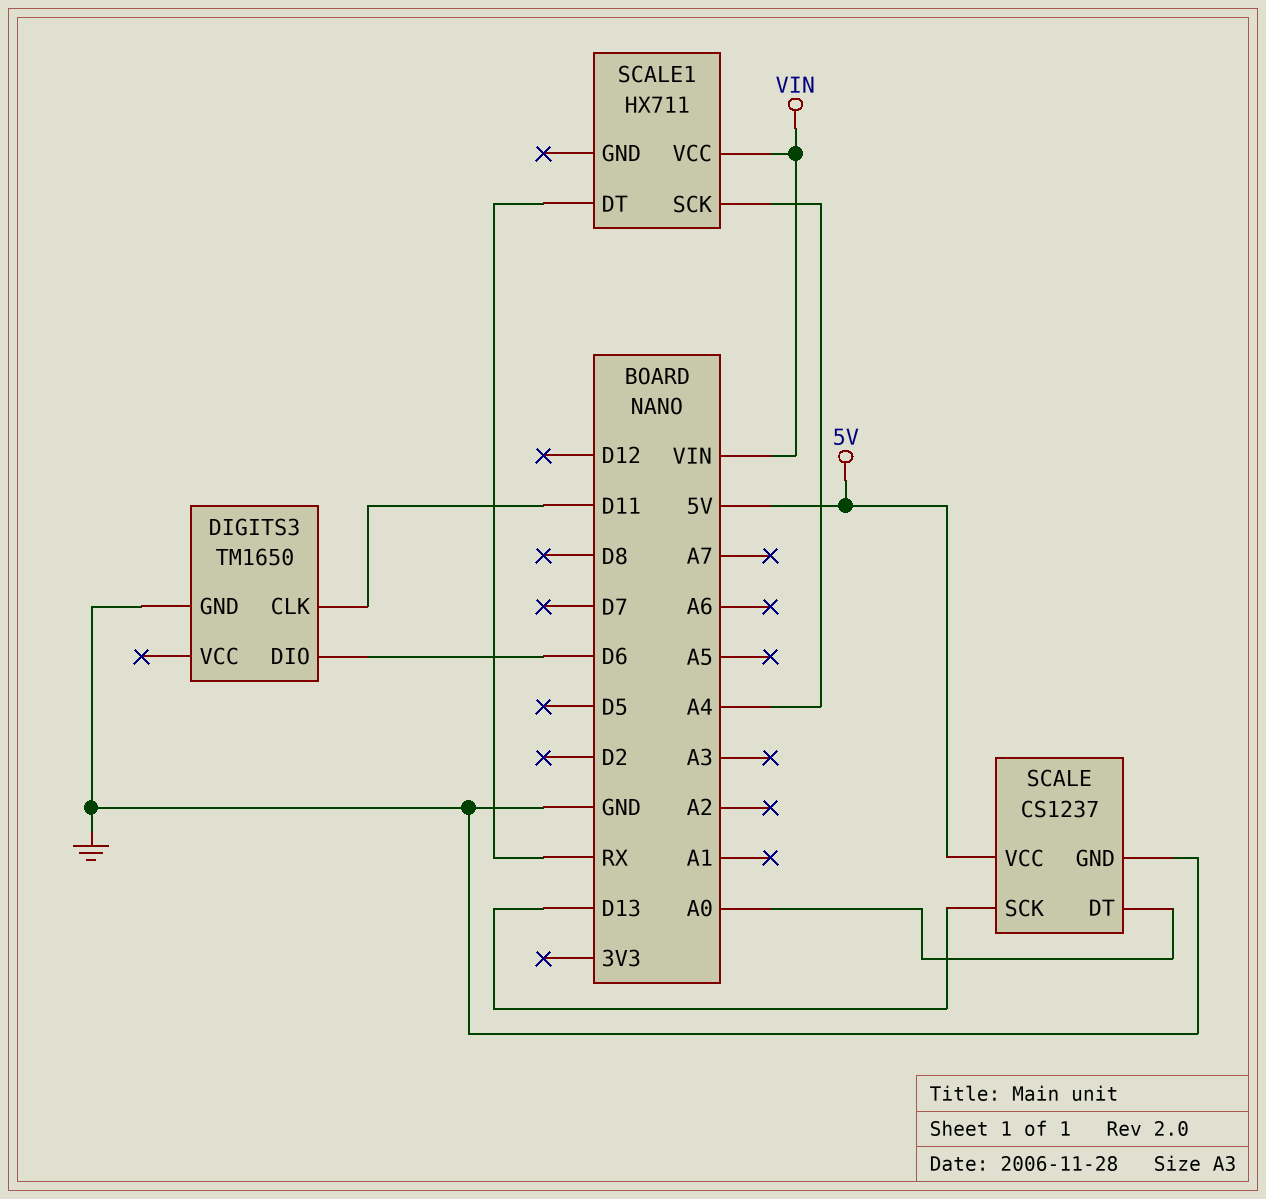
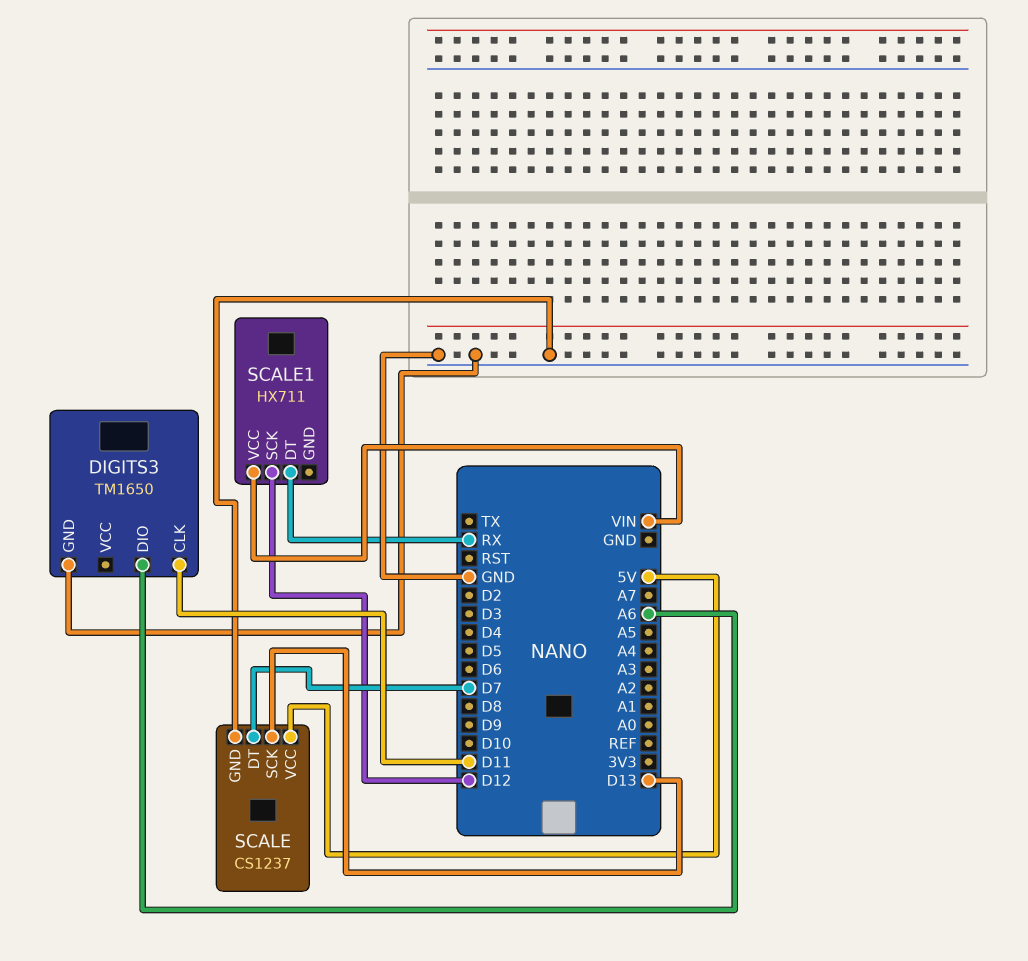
DIGITS3 pin DIO: D6 -> A6
SCALE pin DT: A0 -> D7
SCALE1 pin SCK: A4 -> D12

